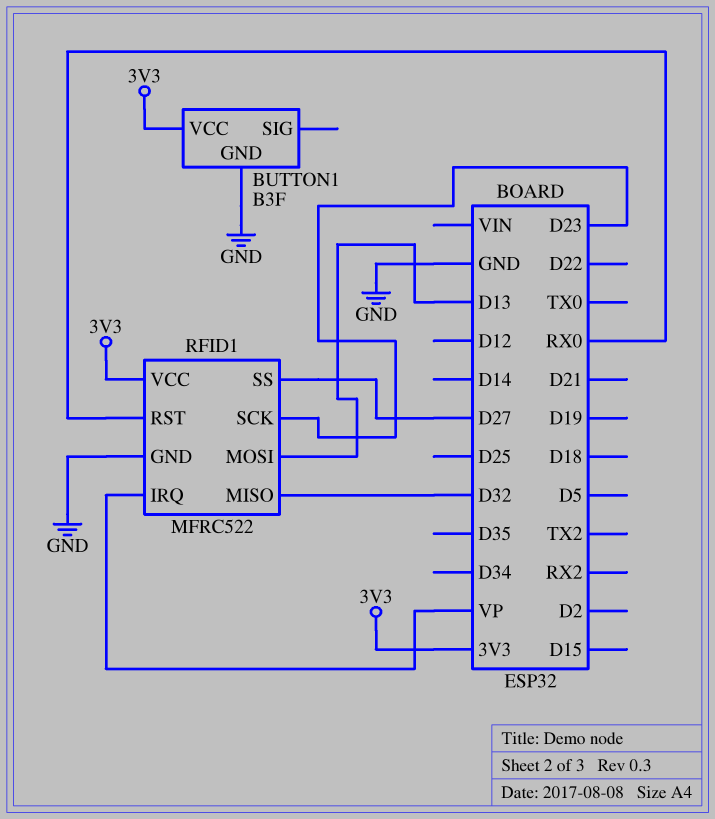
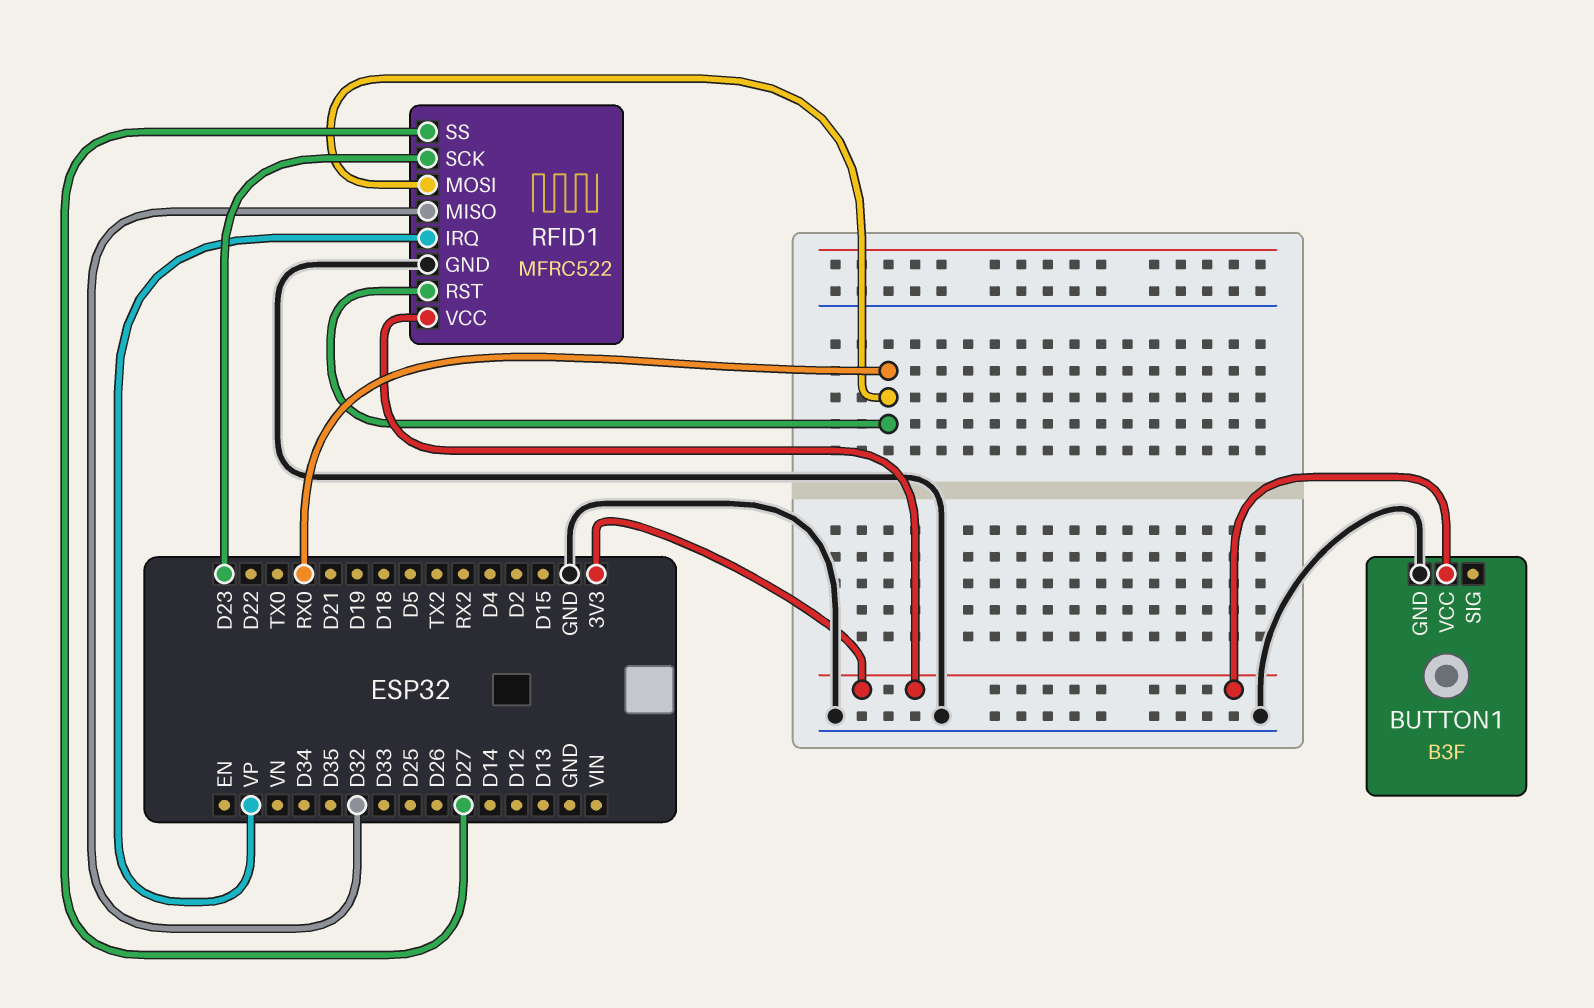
RFID1 pin MOSI: D13 -> RX0

